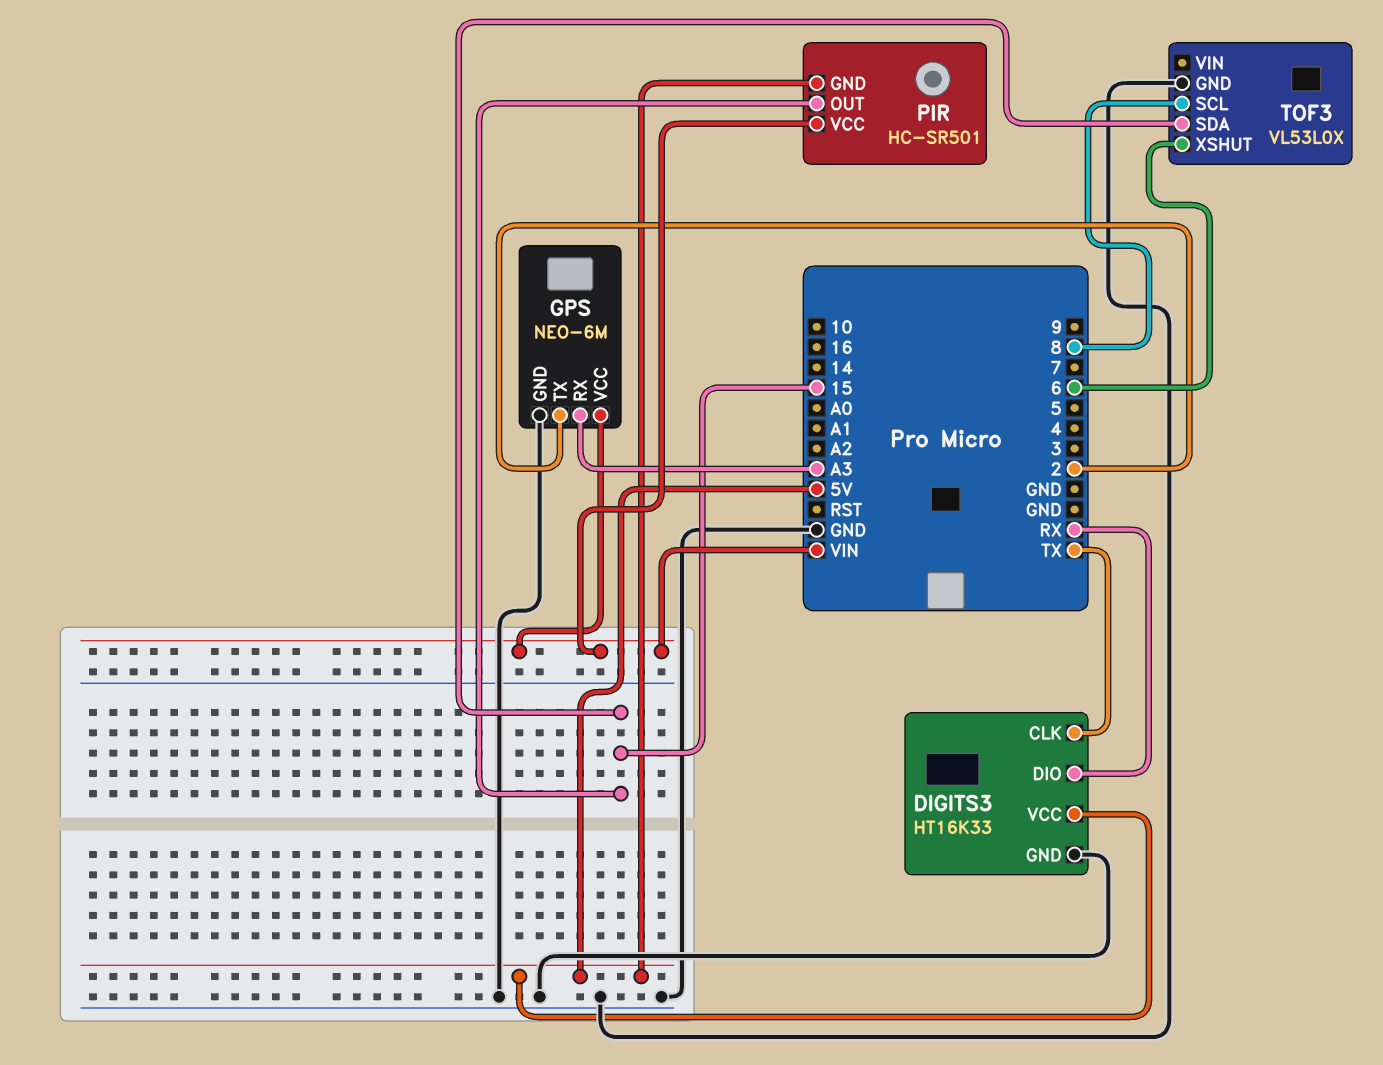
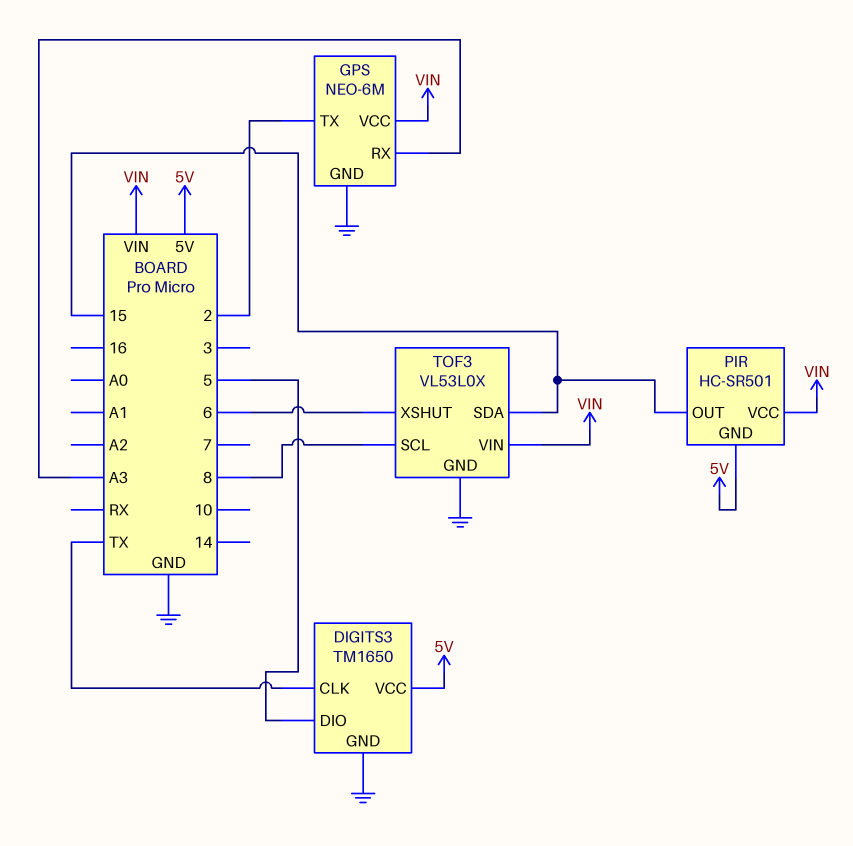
DIGITS3: HT16K33 -> TM1650
DIGITS3 pin DIO: RX -> 5
TOF3 pin VIN: none -> VIN

